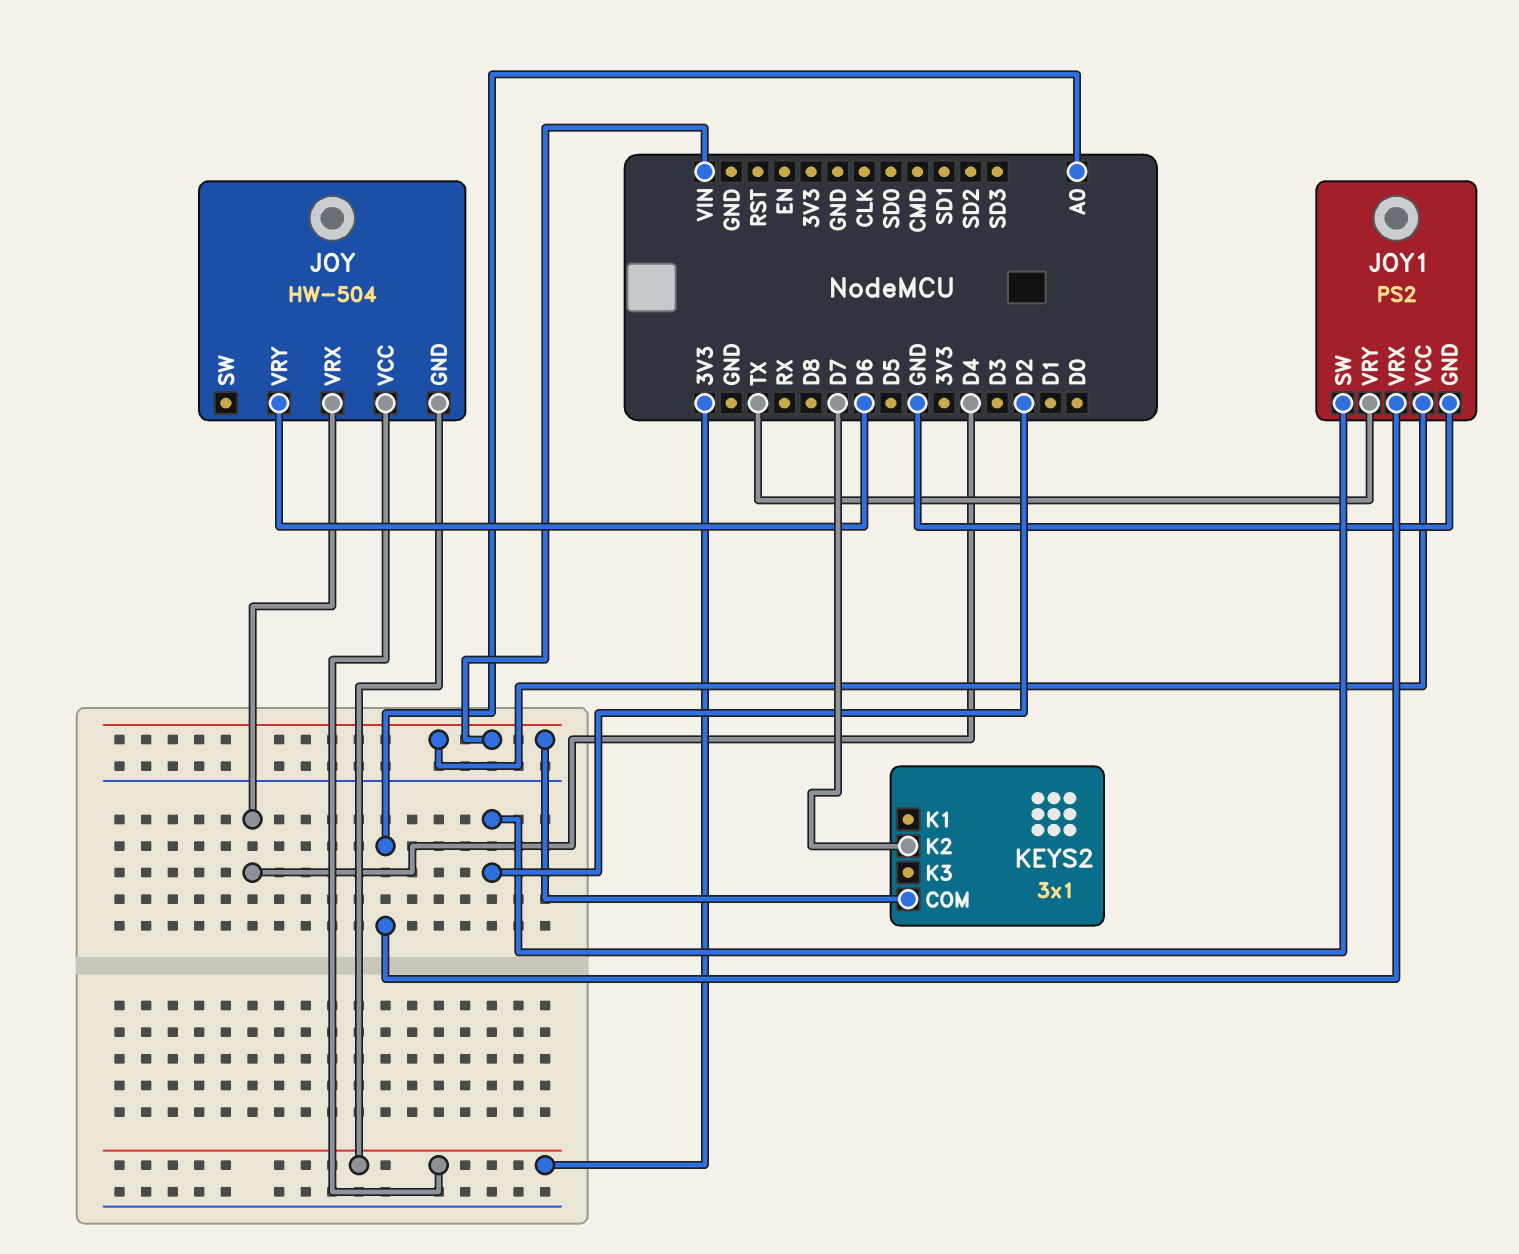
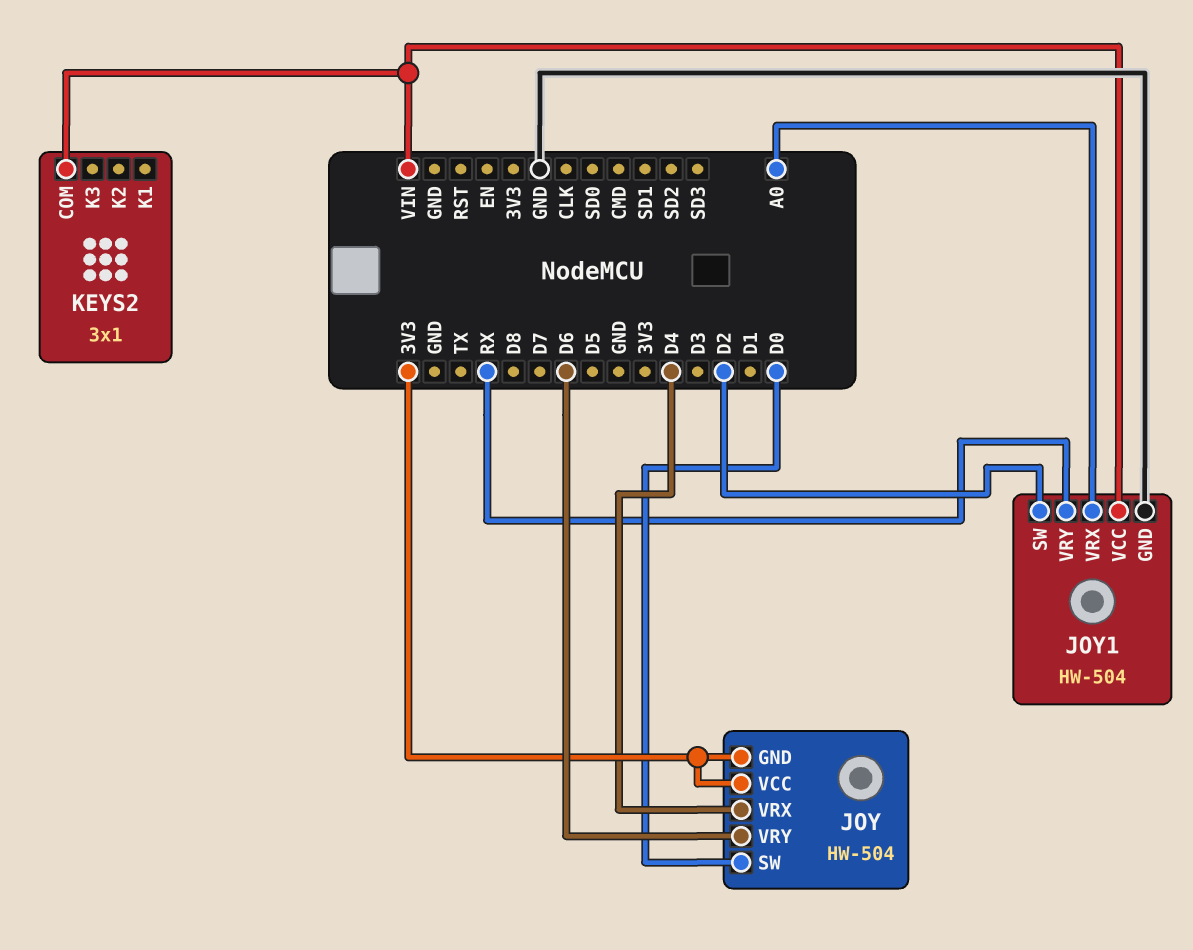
JOY pin SW: none -> D0
JOY1: PS2 -> HW-504
JOY1 pin VRY: TX -> RX
KEYS2 pin K2: D7 -> none

